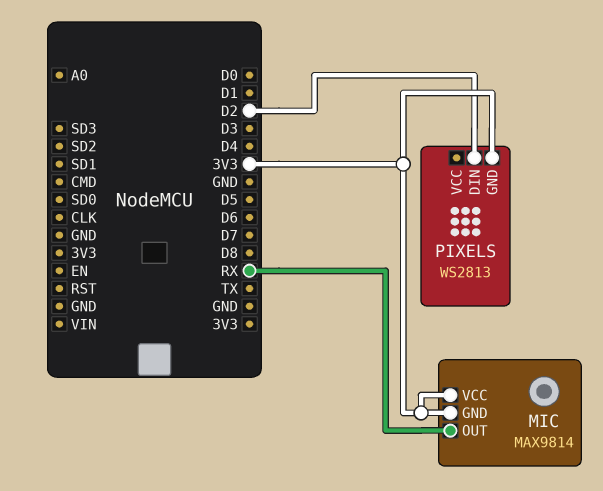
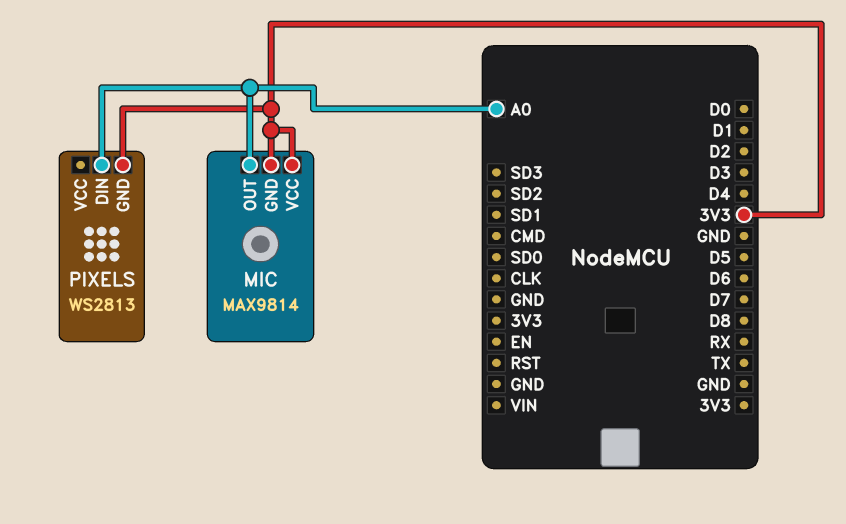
MIC pin OUT: RX -> A0
PIXELS pin DIN: D2 -> A0

